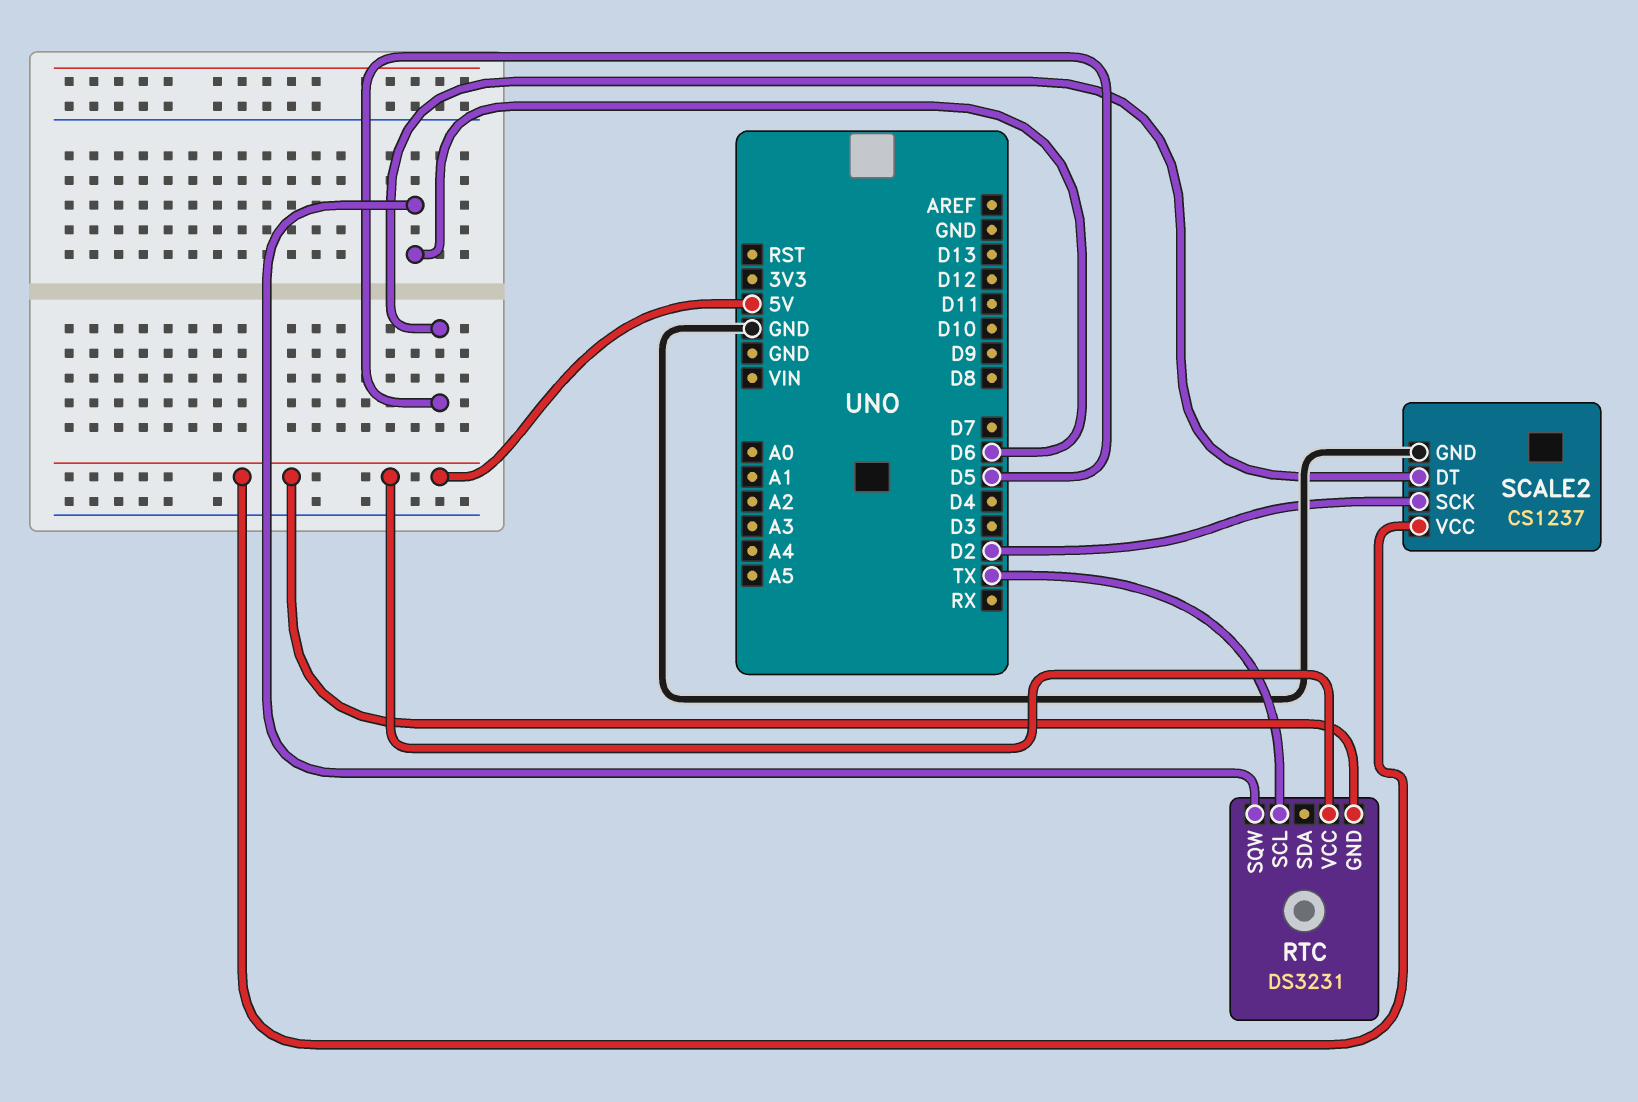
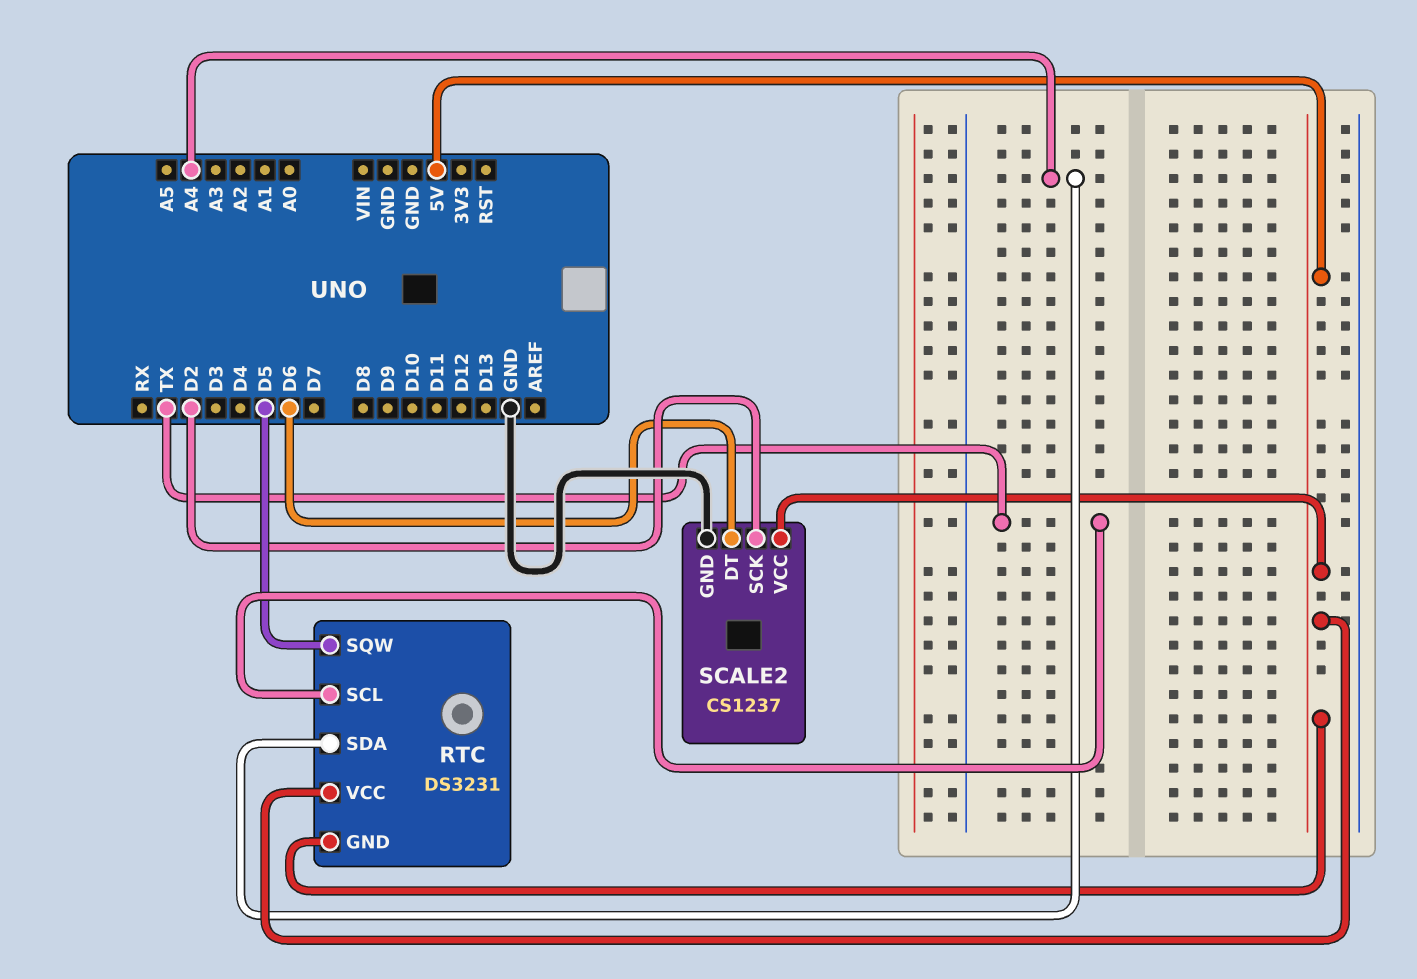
RTC pin SDA: none -> A4
RTC pin SQW: D6 -> D5
SCALE2 pin DT: D5 -> D6

